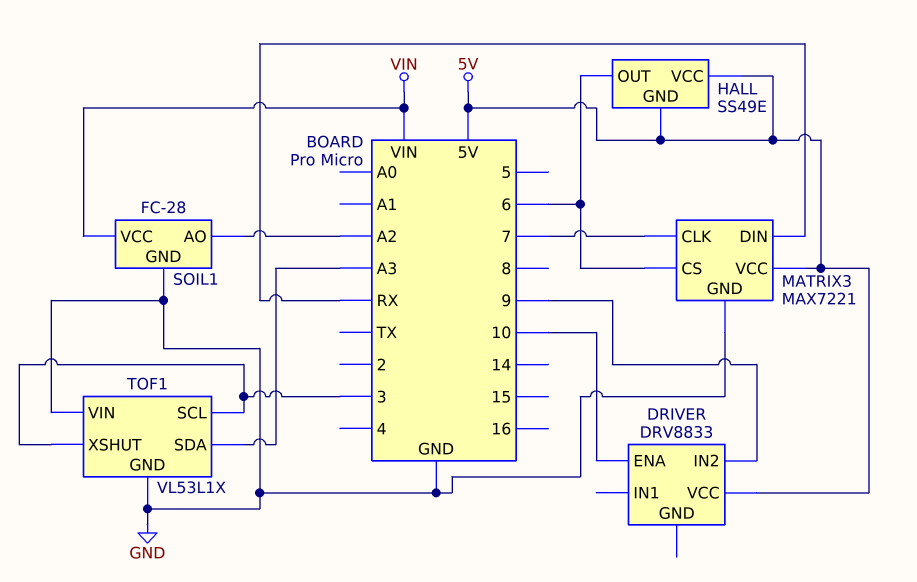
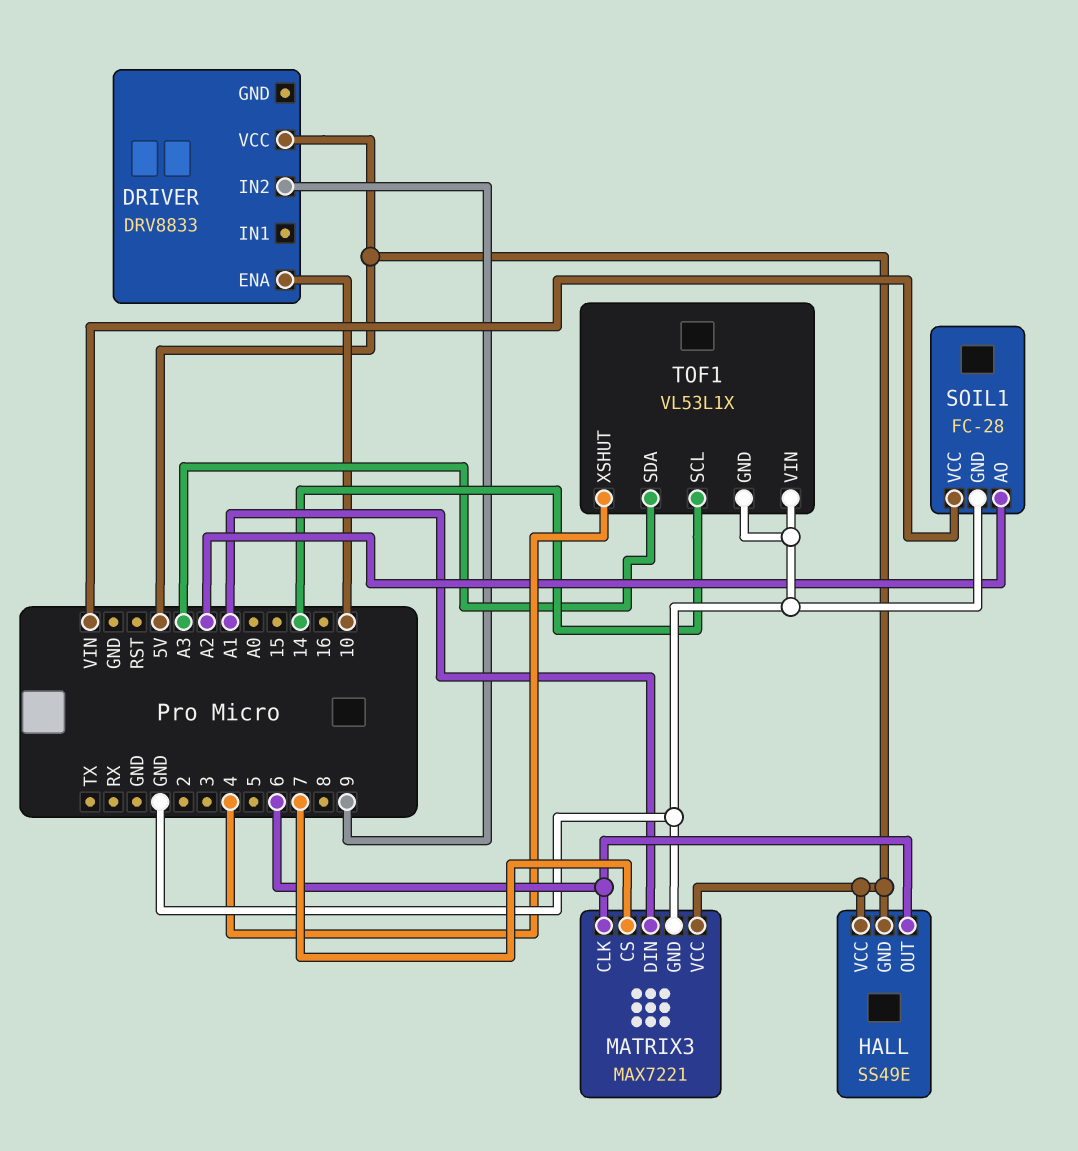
MATRIX3 pin CLK: 7 -> 6
MATRIX3 pin CS: 6 -> 7
MATRIX3 pin DIN: RX -> A1
TOF1 pin SCL: 3 -> 14
TOF1 pin XSHUT: 3 -> 4

